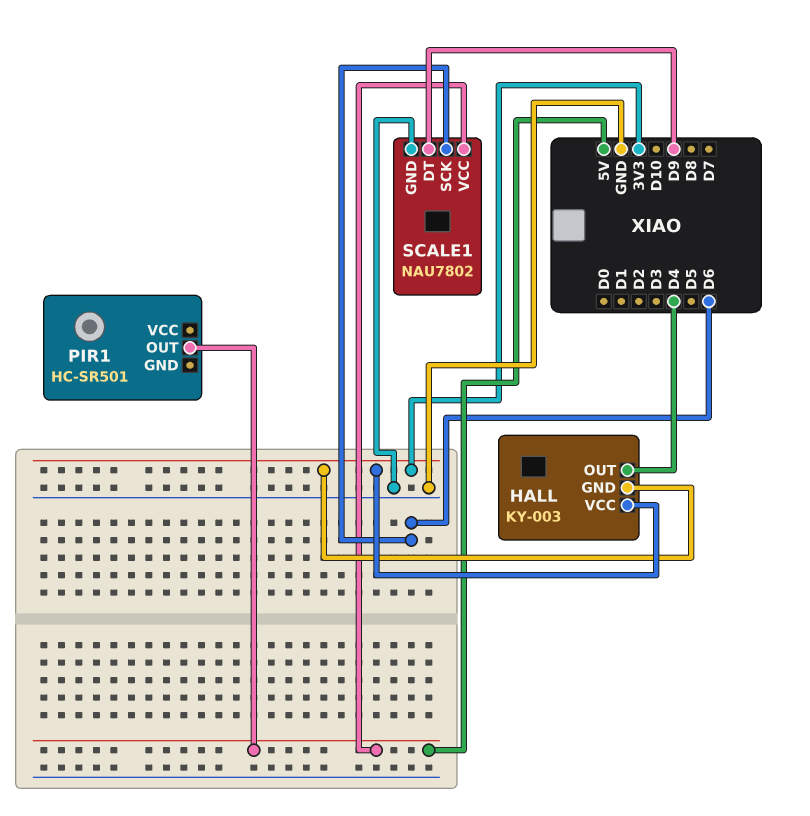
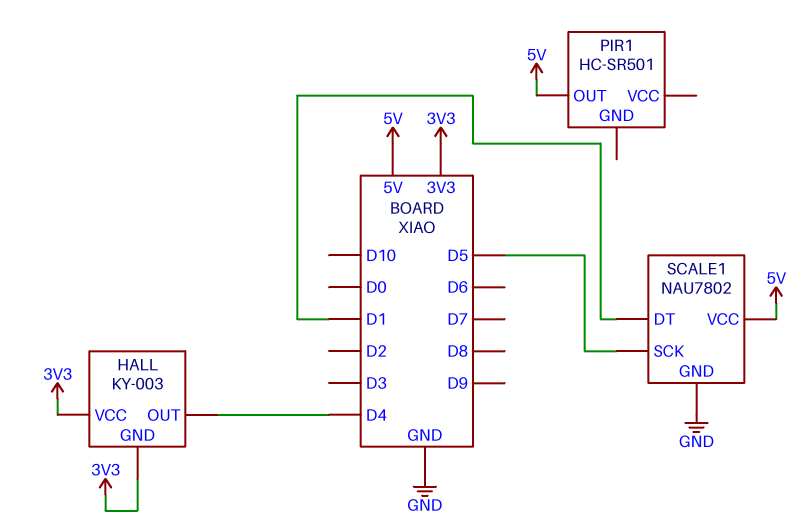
SCALE1 pin DT: D9 -> D1
SCALE1 pin SCK: D6 -> D5

